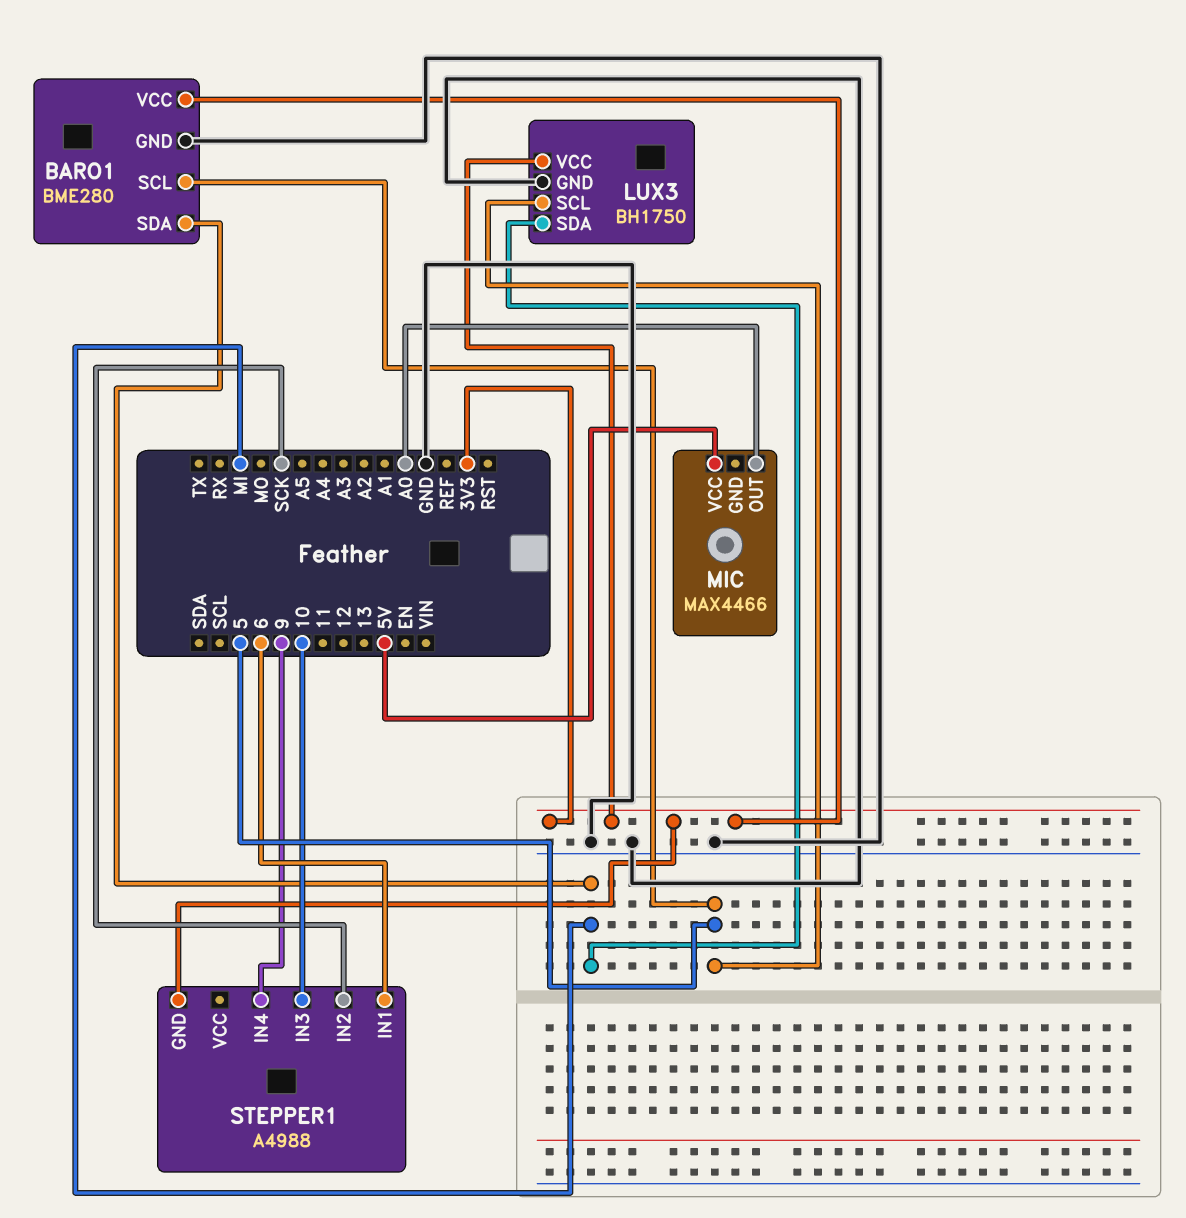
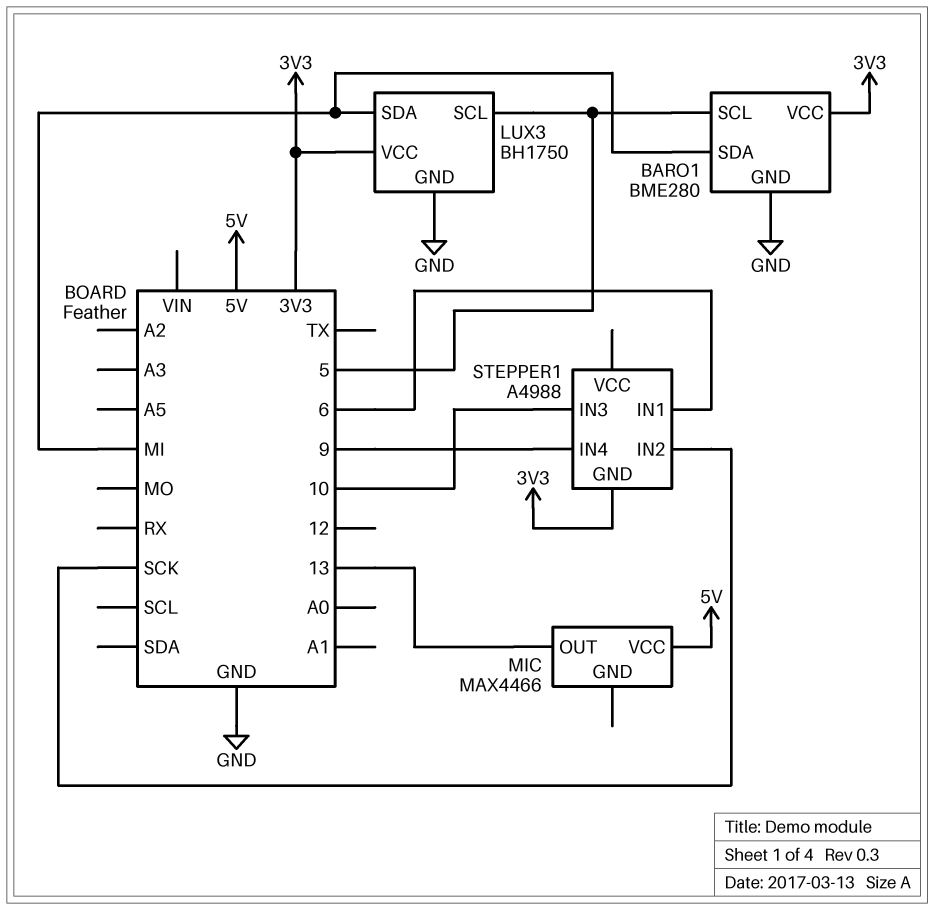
MIC pin OUT: A0 -> 13

